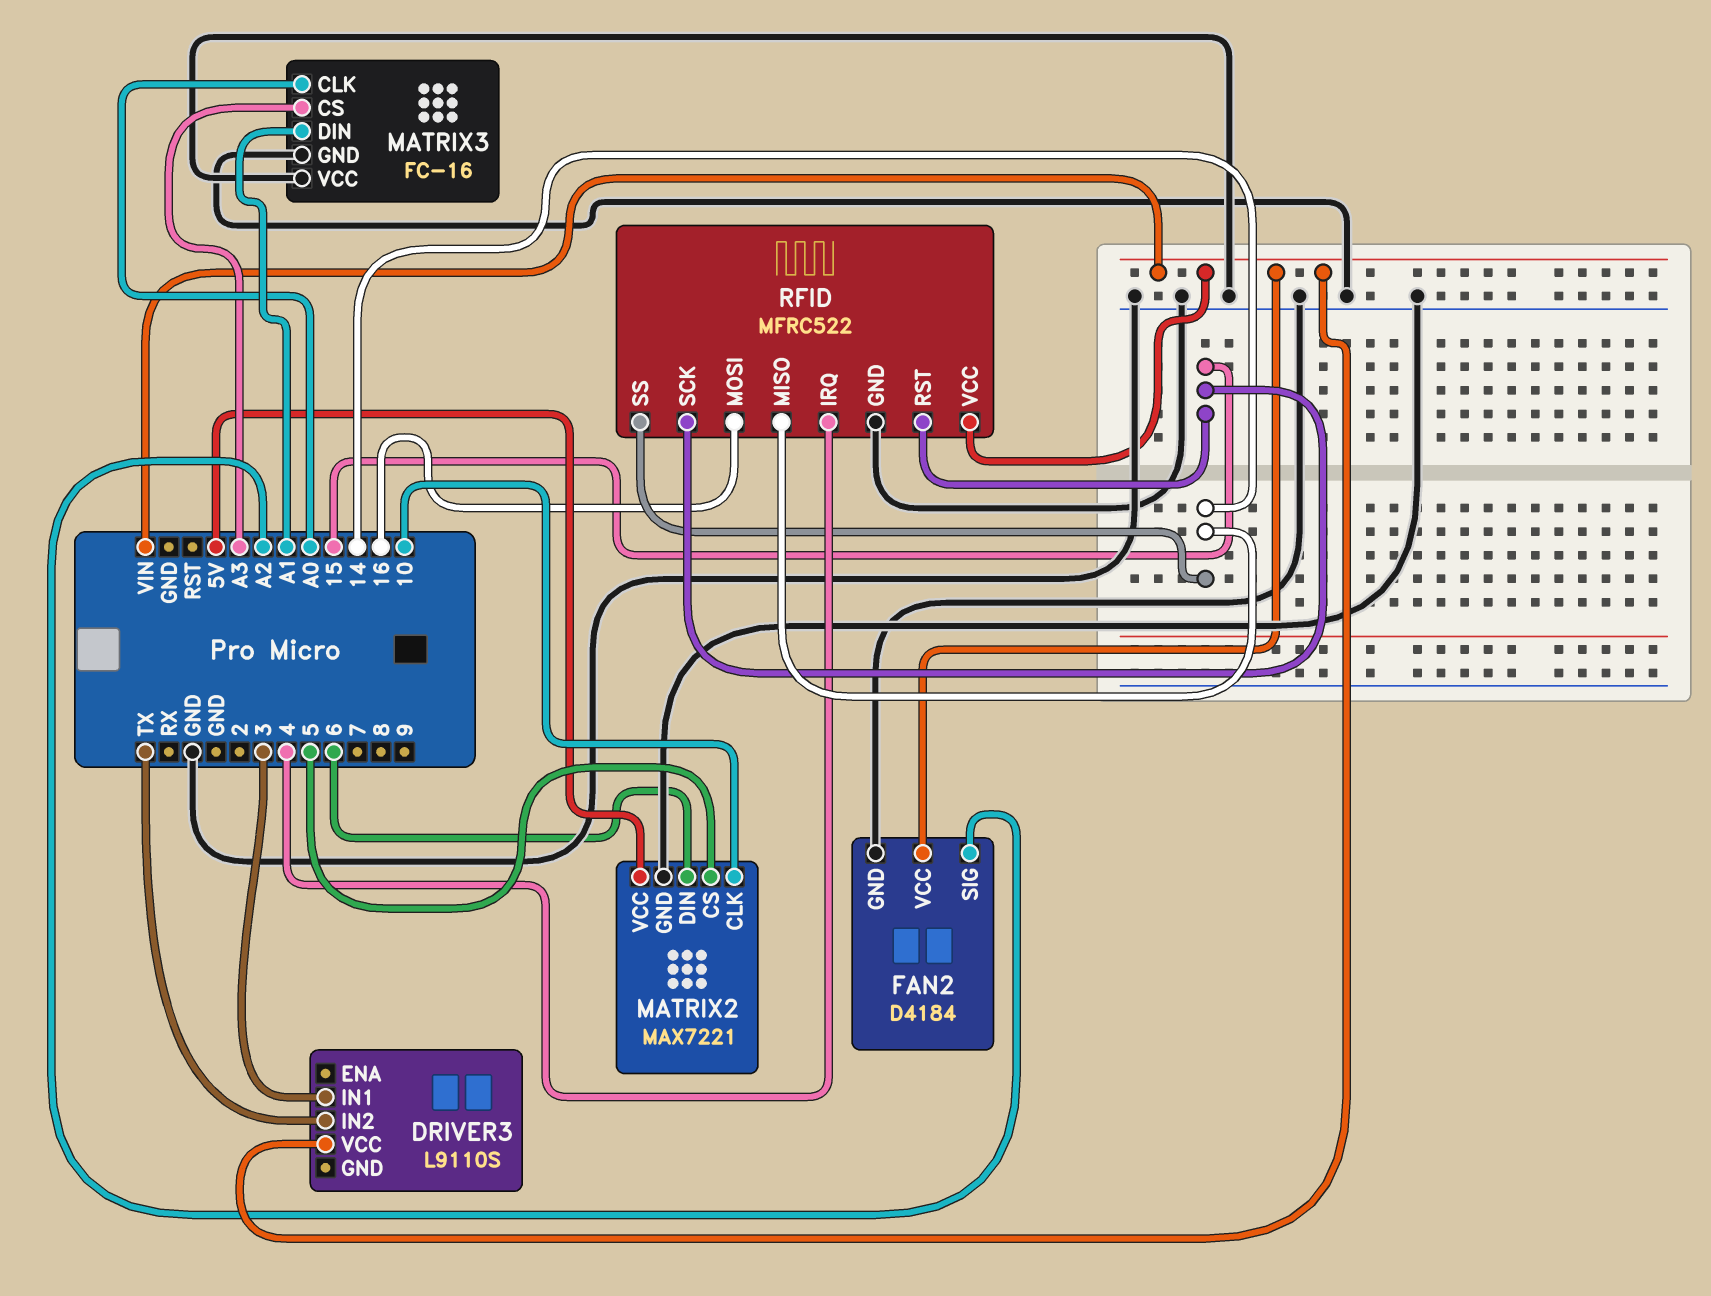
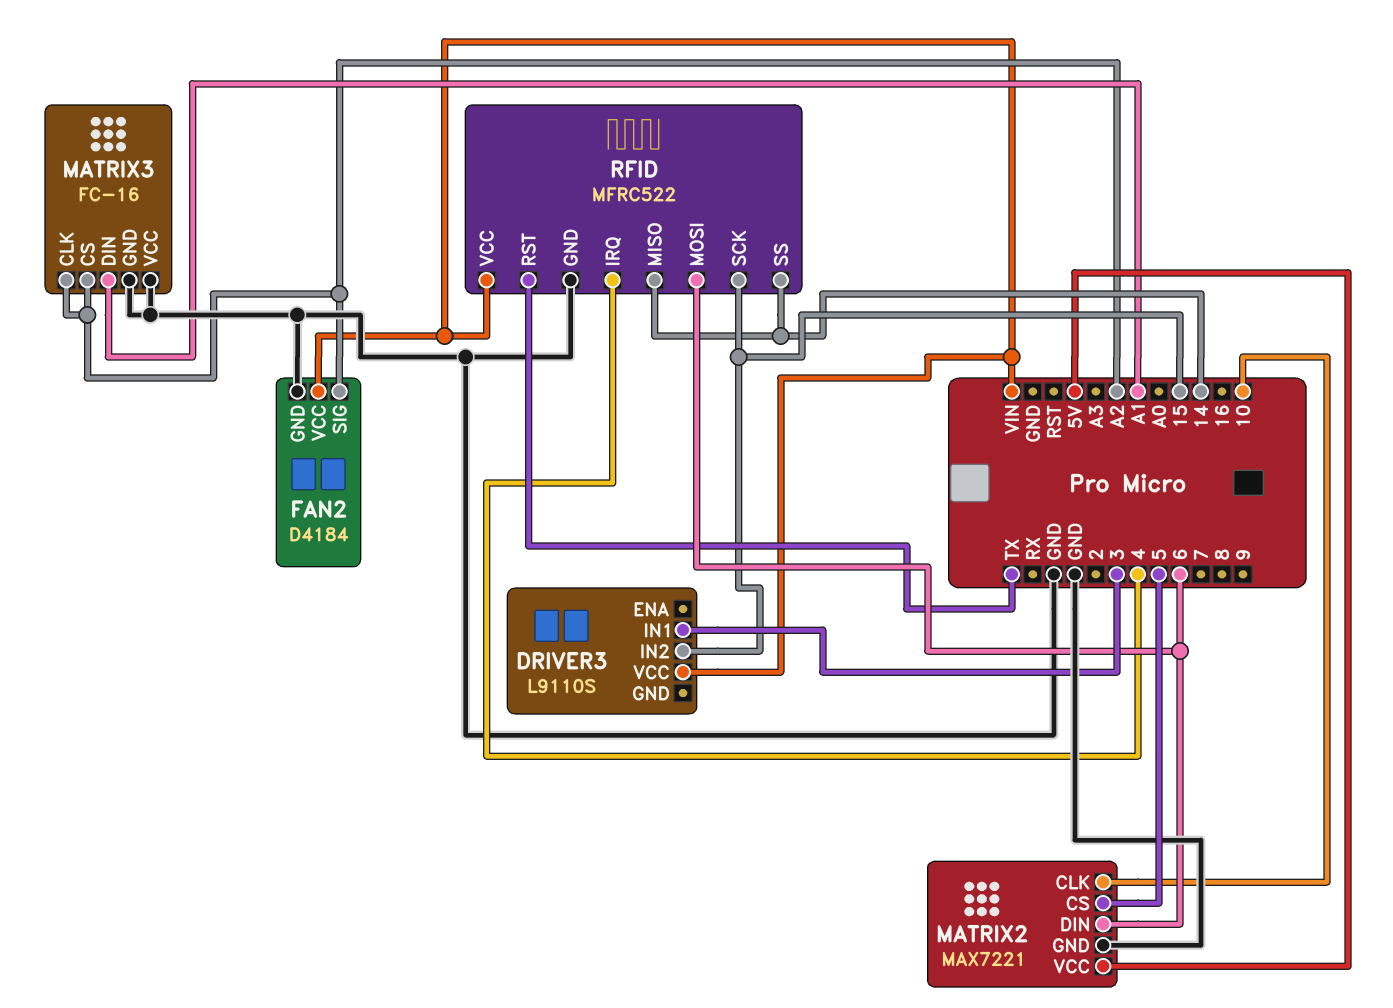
DRIVER3 pin IN2: TX -> 15
MATRIX3 pin CLK: A0 -> A2
MATRIX3 pin CS: A3 -> A2
RFID pin MOSI: 16 -> 6
RFID pin RST: 15 -> TX

